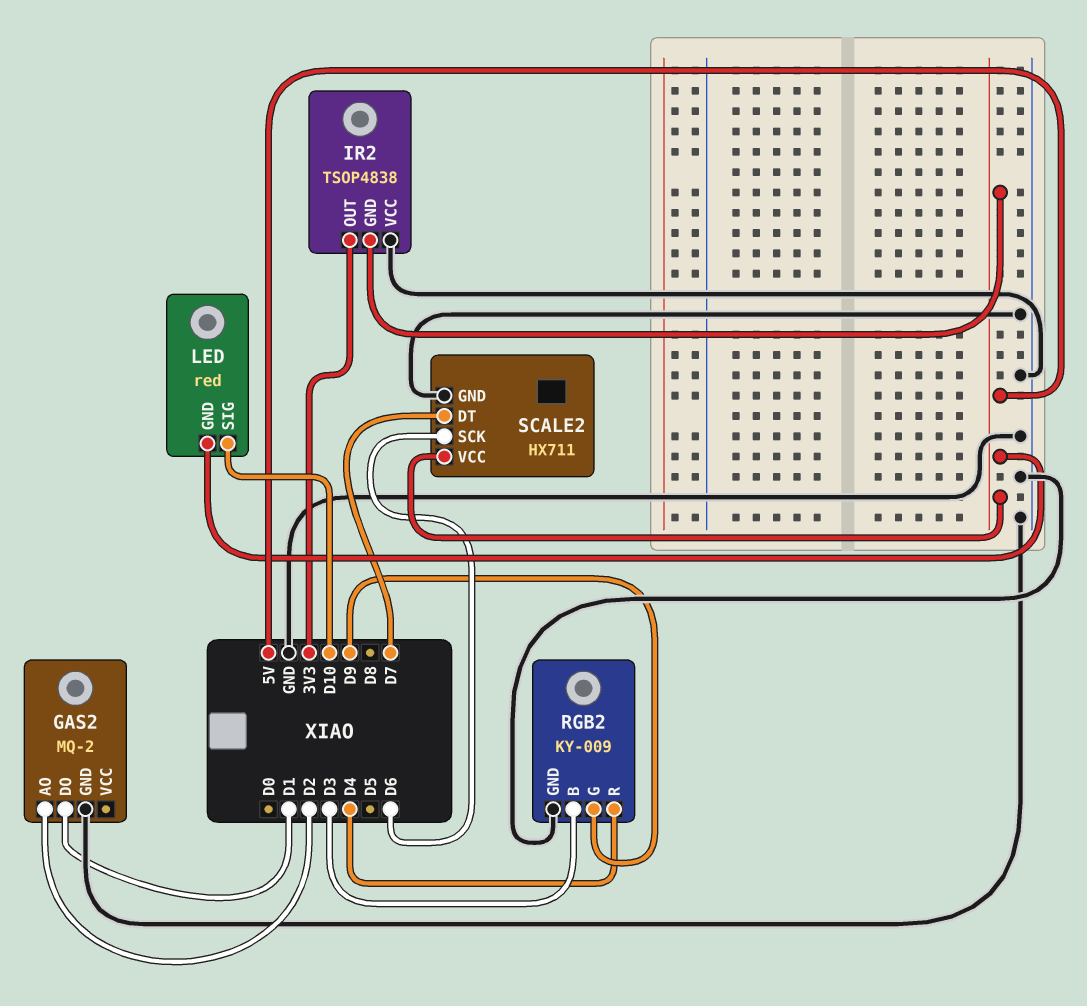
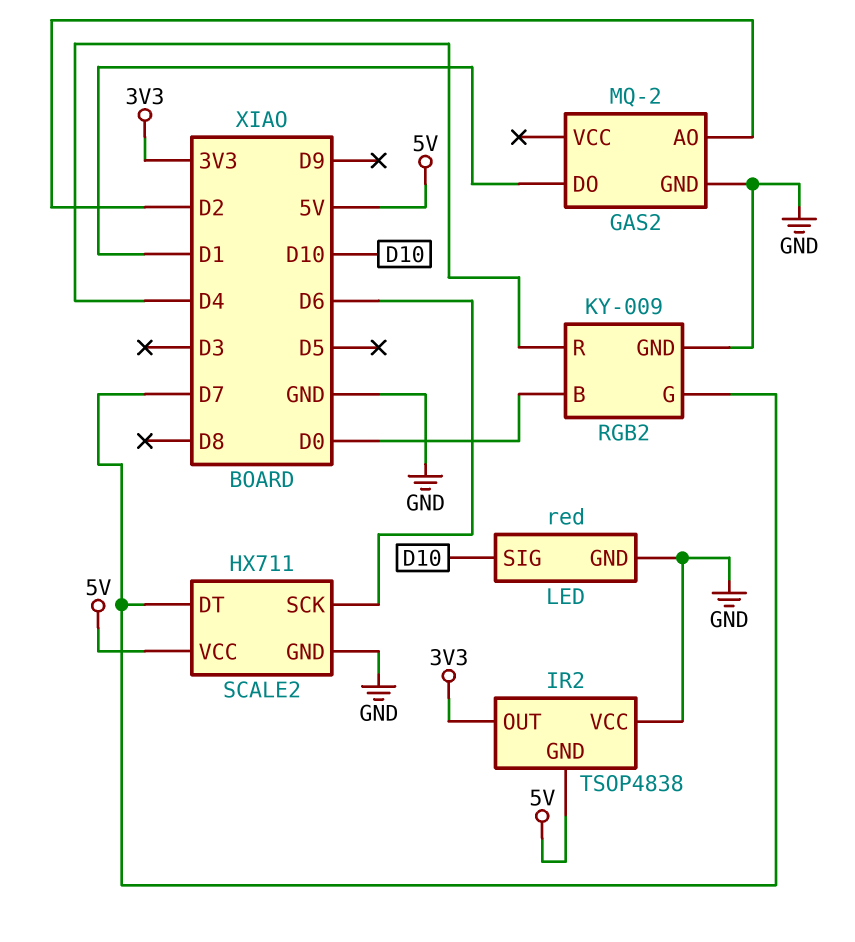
LED pin GND: 5V -> GND
RGB2 pin B: D3 -> D0
RGB2 pin G: D9 -> D7

